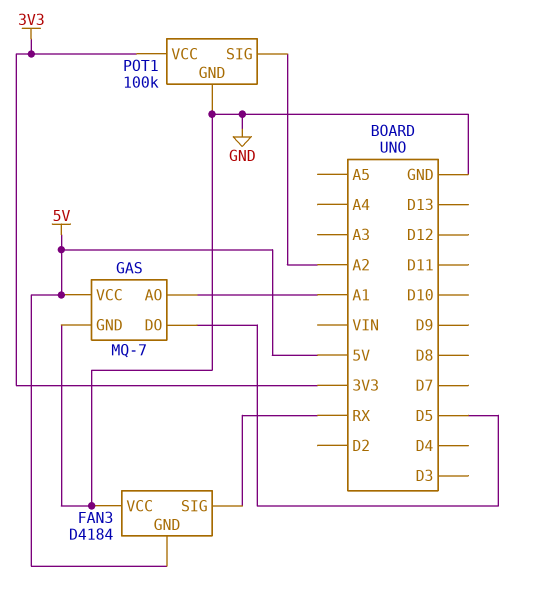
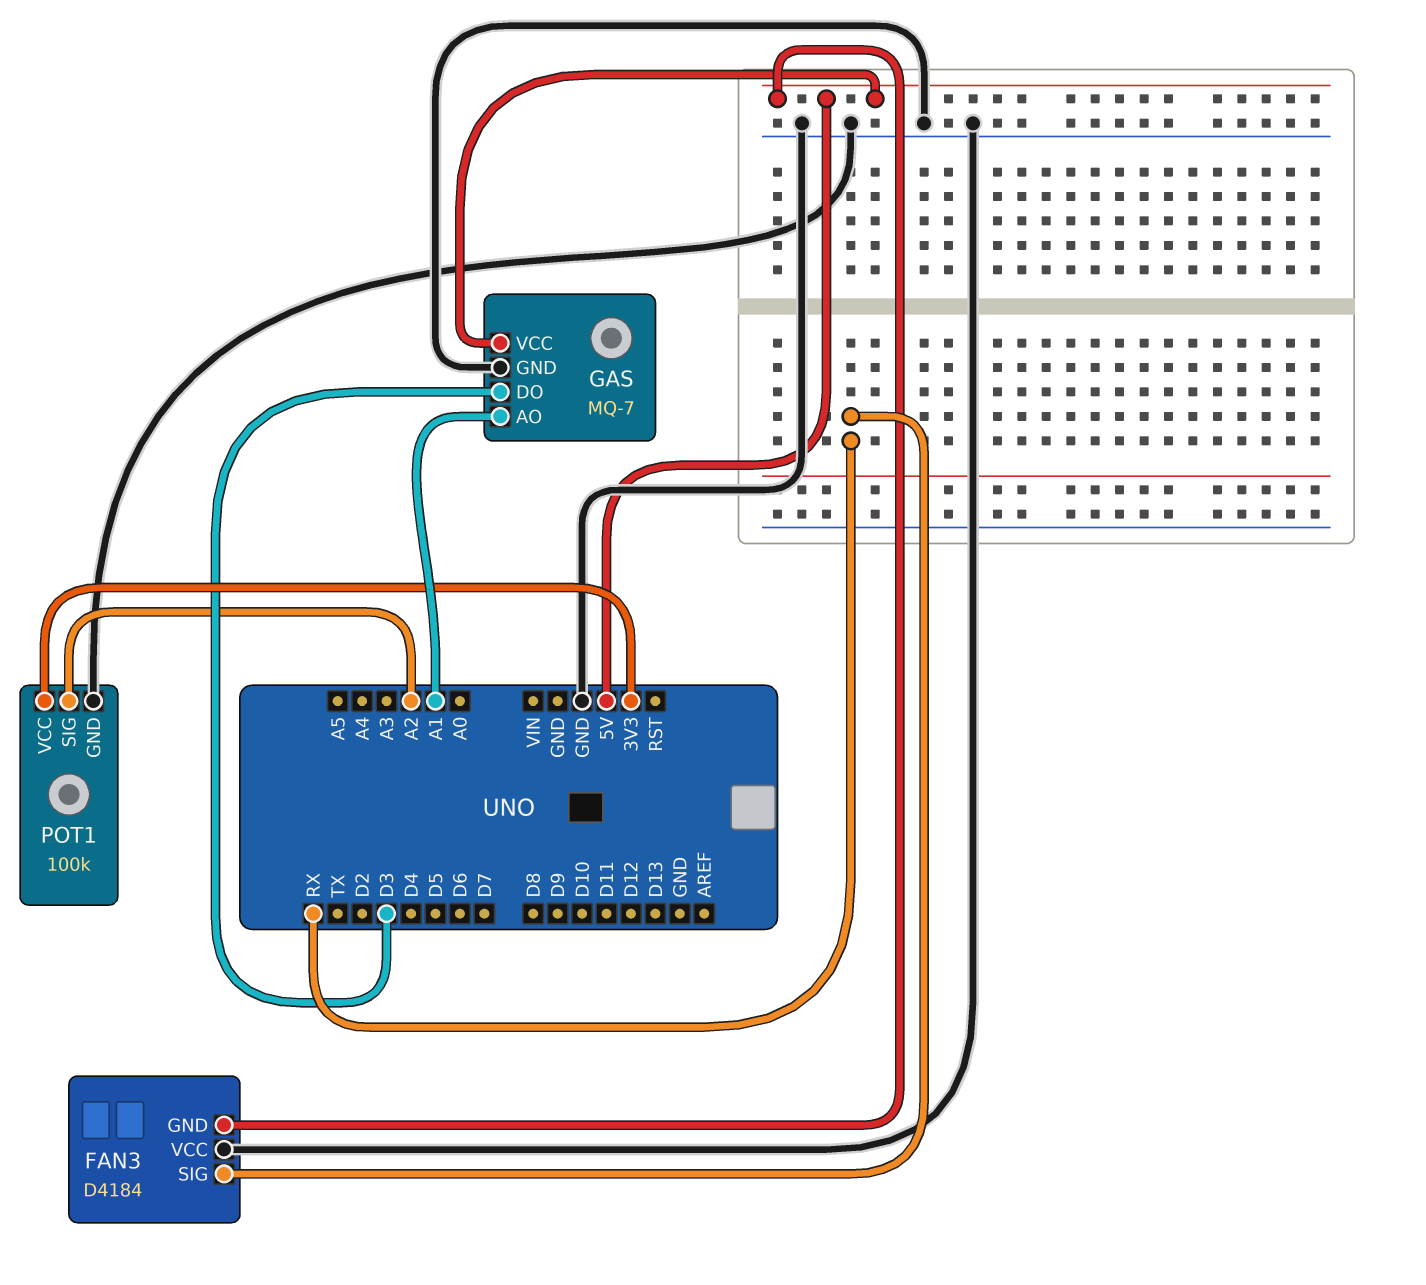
GAS pin DO: D5 -> D3

